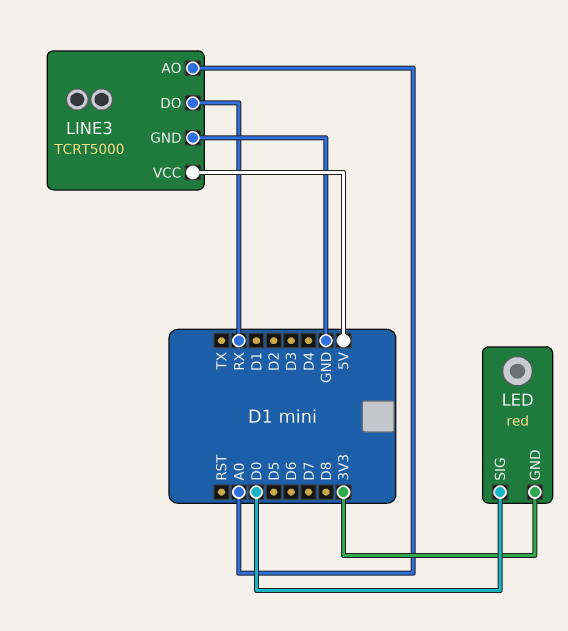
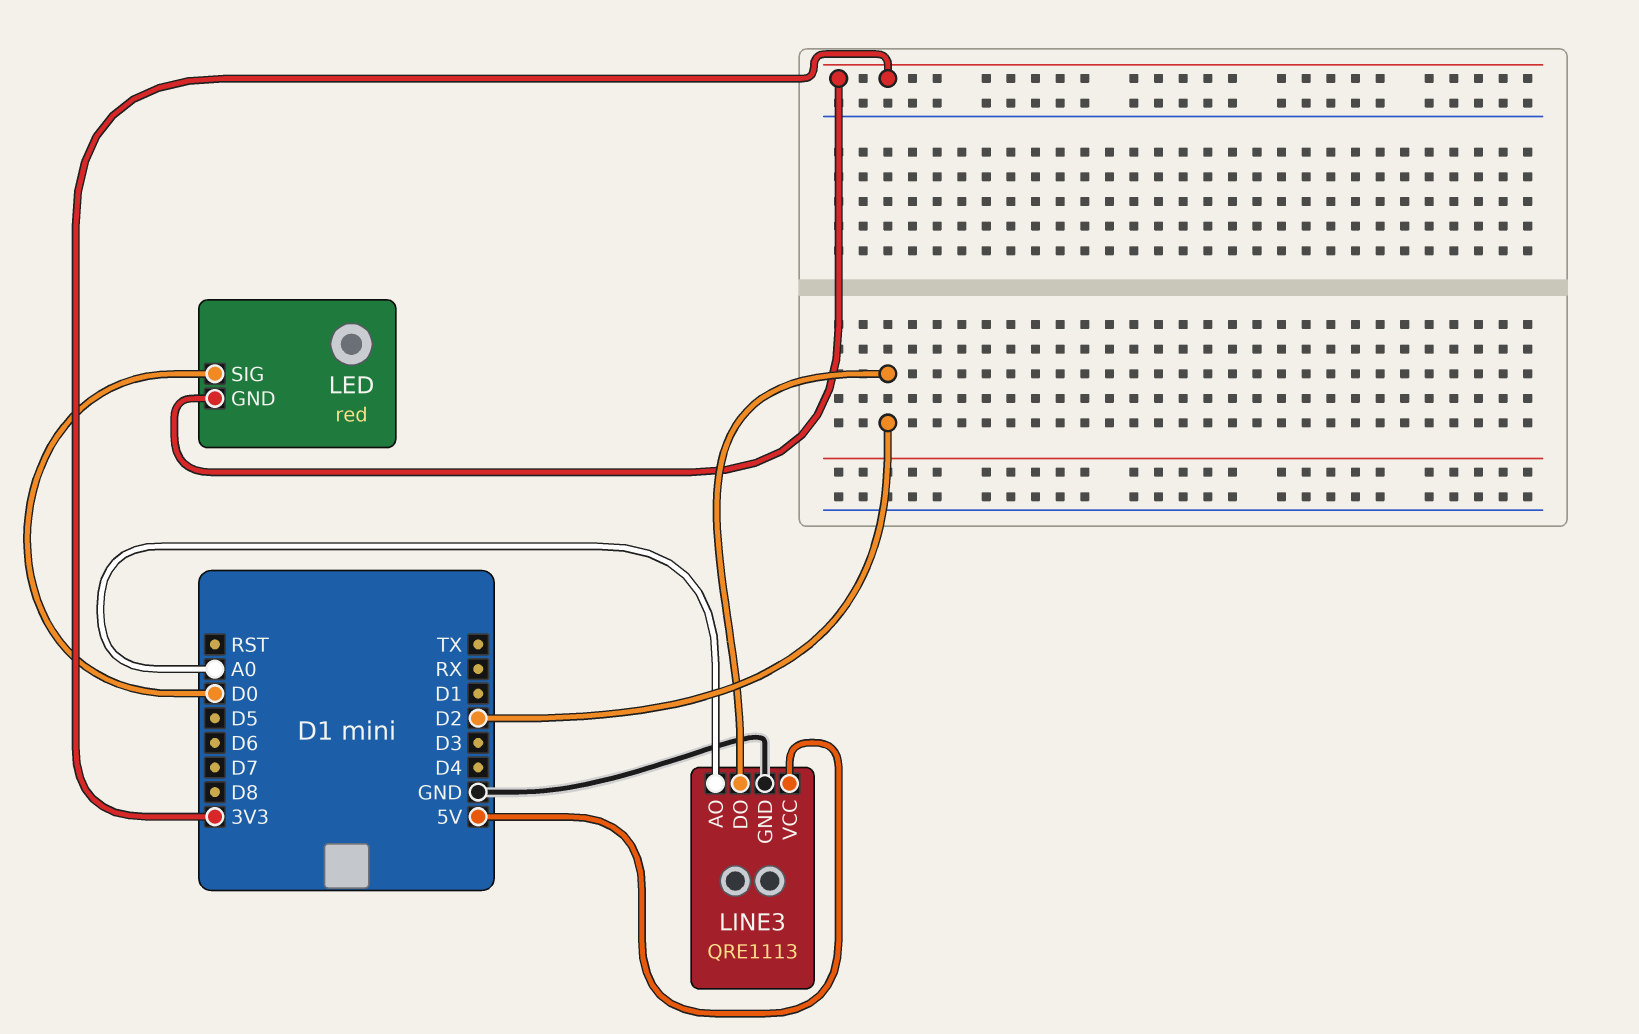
LINE3: TCRT5000 -> QRE1113
LINE3 pin DO: RX -> D2

